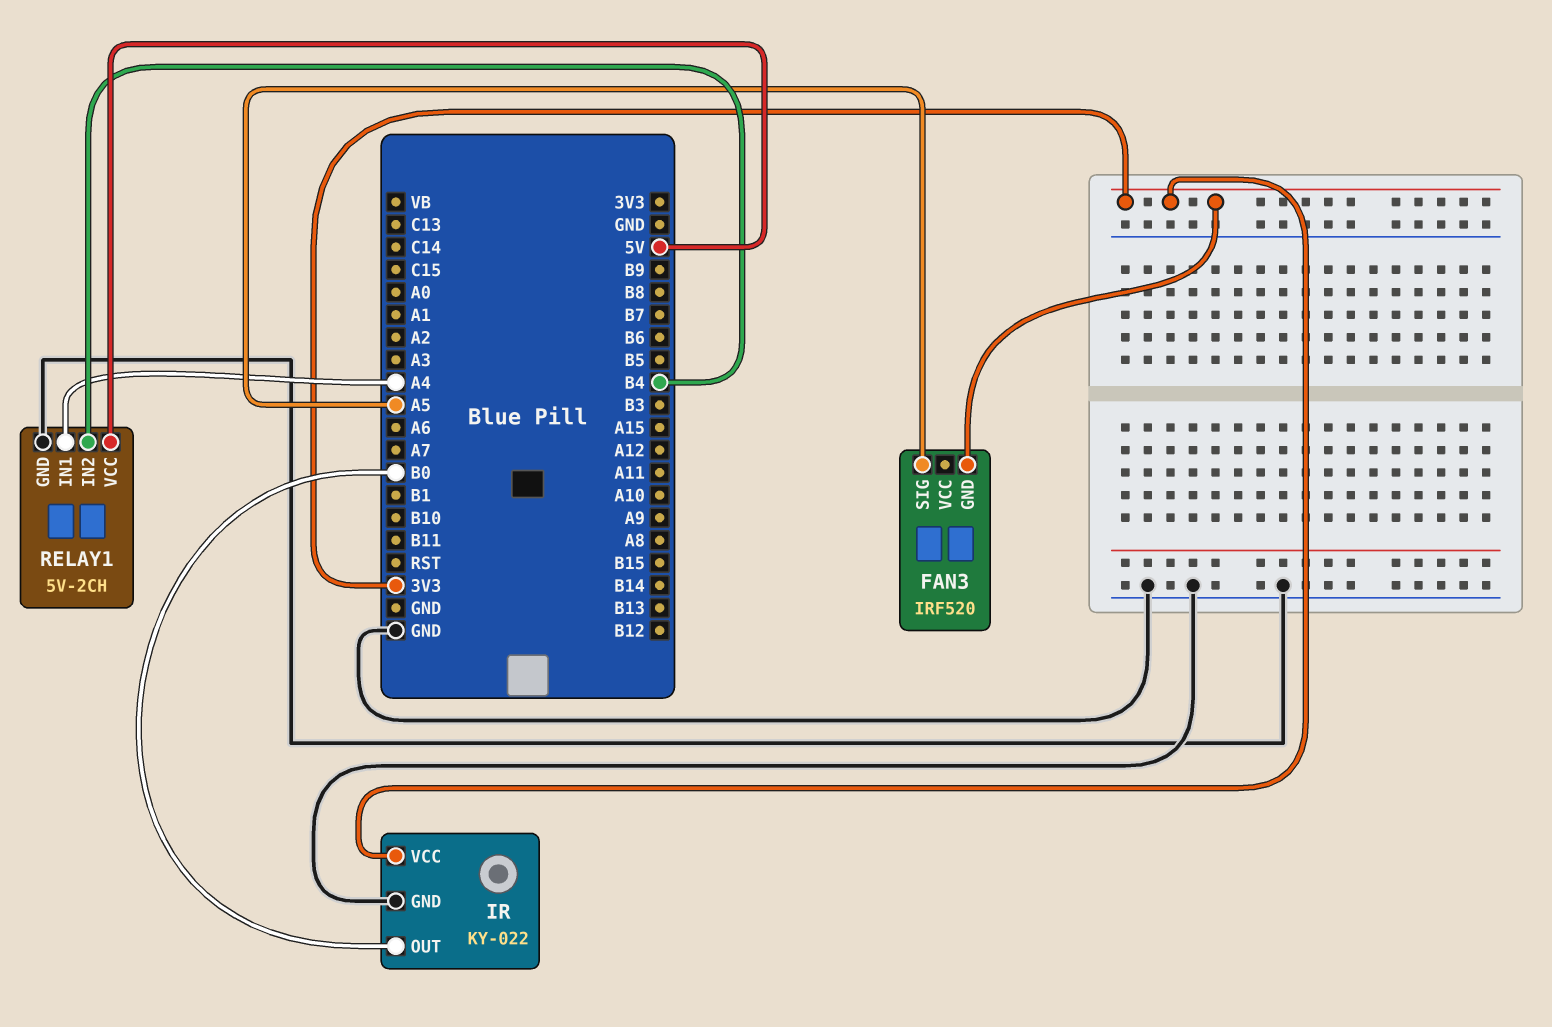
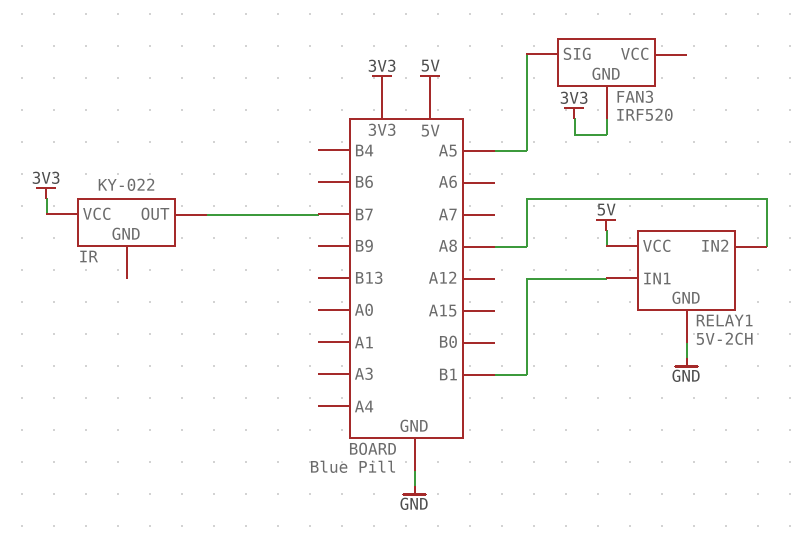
IR pin GND: GND -> none
IR pin OUT: B0 -> B7
RELAY1 pin IN1: A4 -> B1
RELAY1 pin IN2: B4 -> A8

